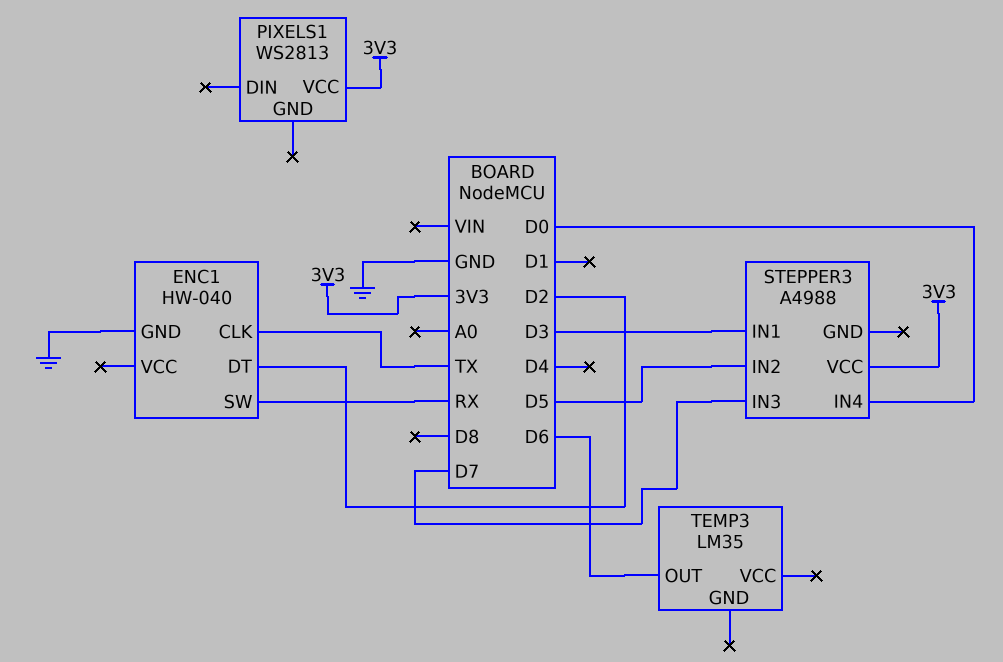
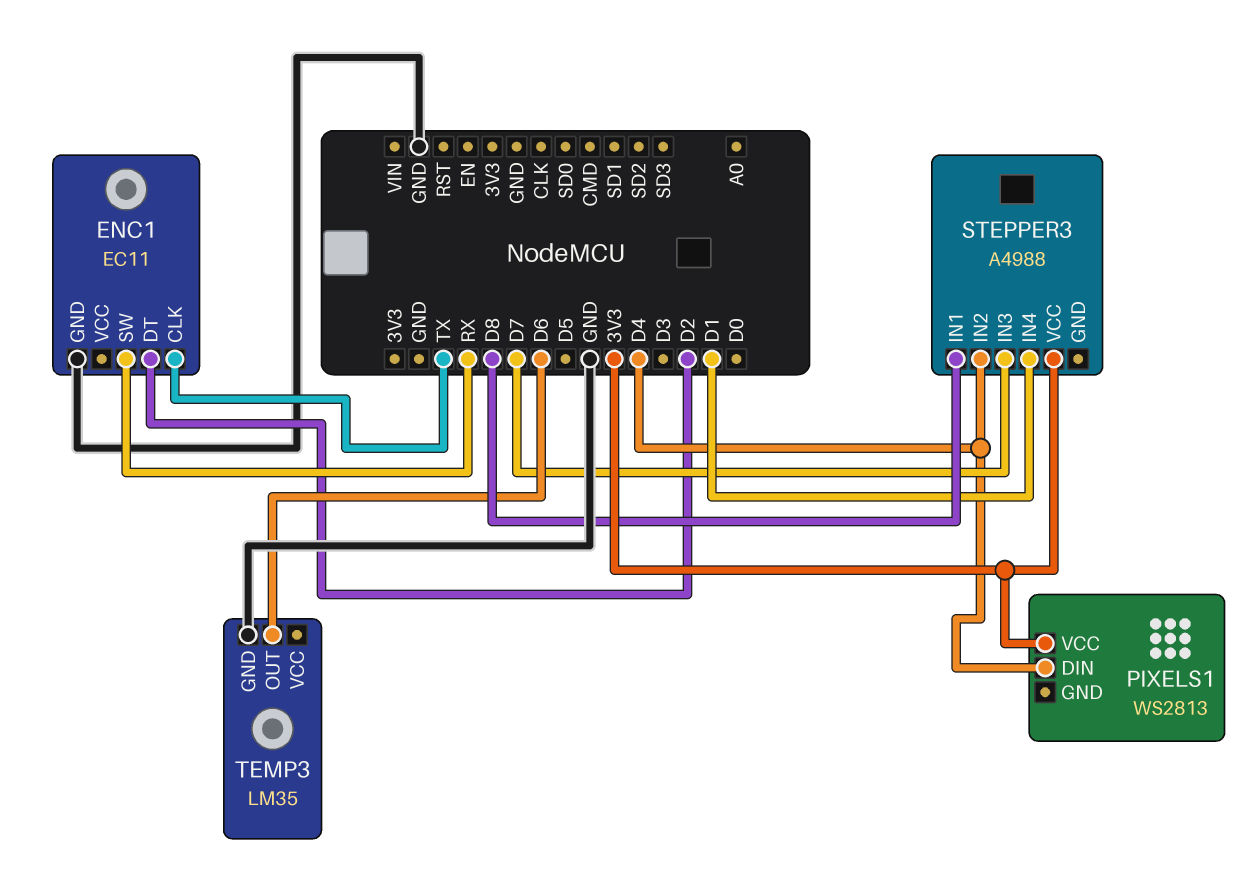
ENC1: HW-040 -> EC11
PIXELS1 pin DIN: none -> D4
STEPPER3 pin IN1: D3 -> D8
STEPPER3 pin IN2: D5 -> D4
STEPPER3 pin IN4: D0 -> D1
TEMP3 pin GND: none -> GND

